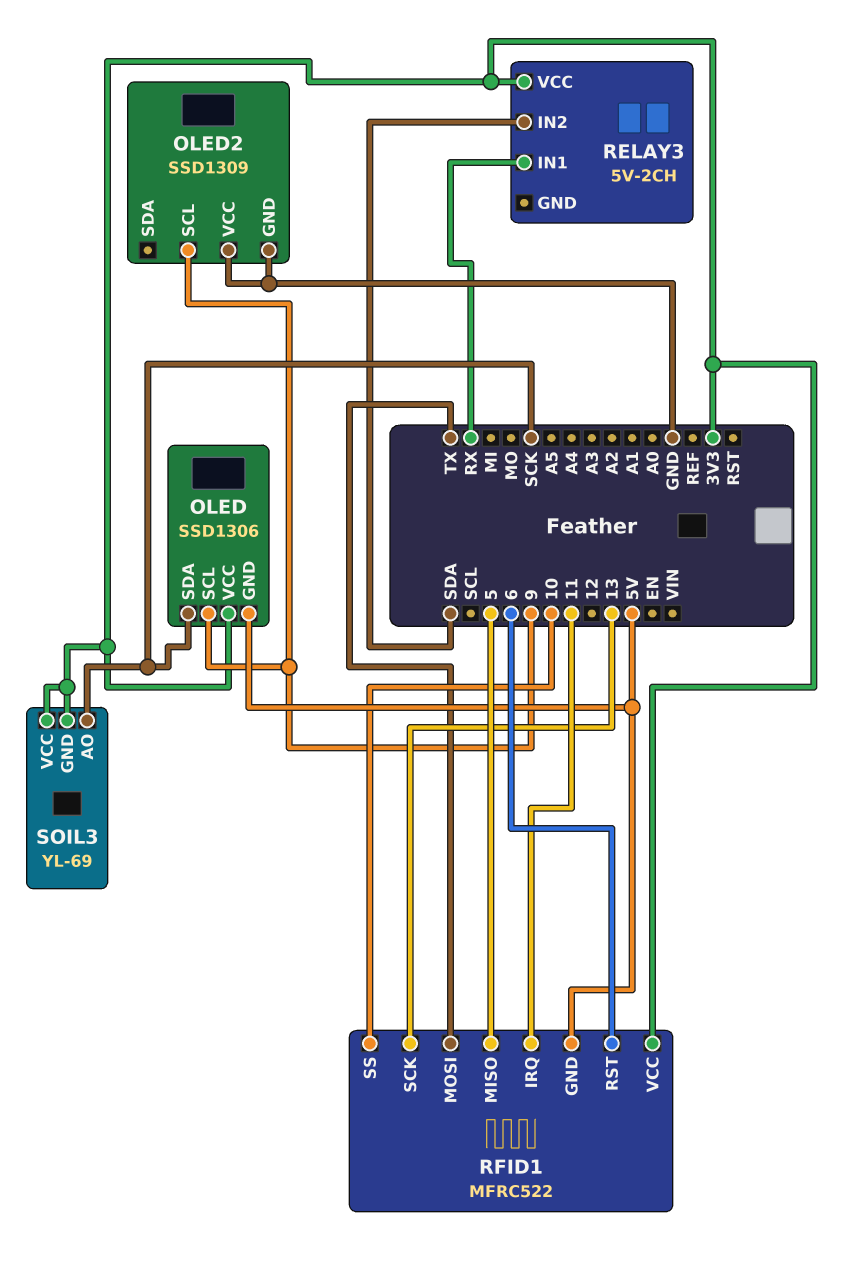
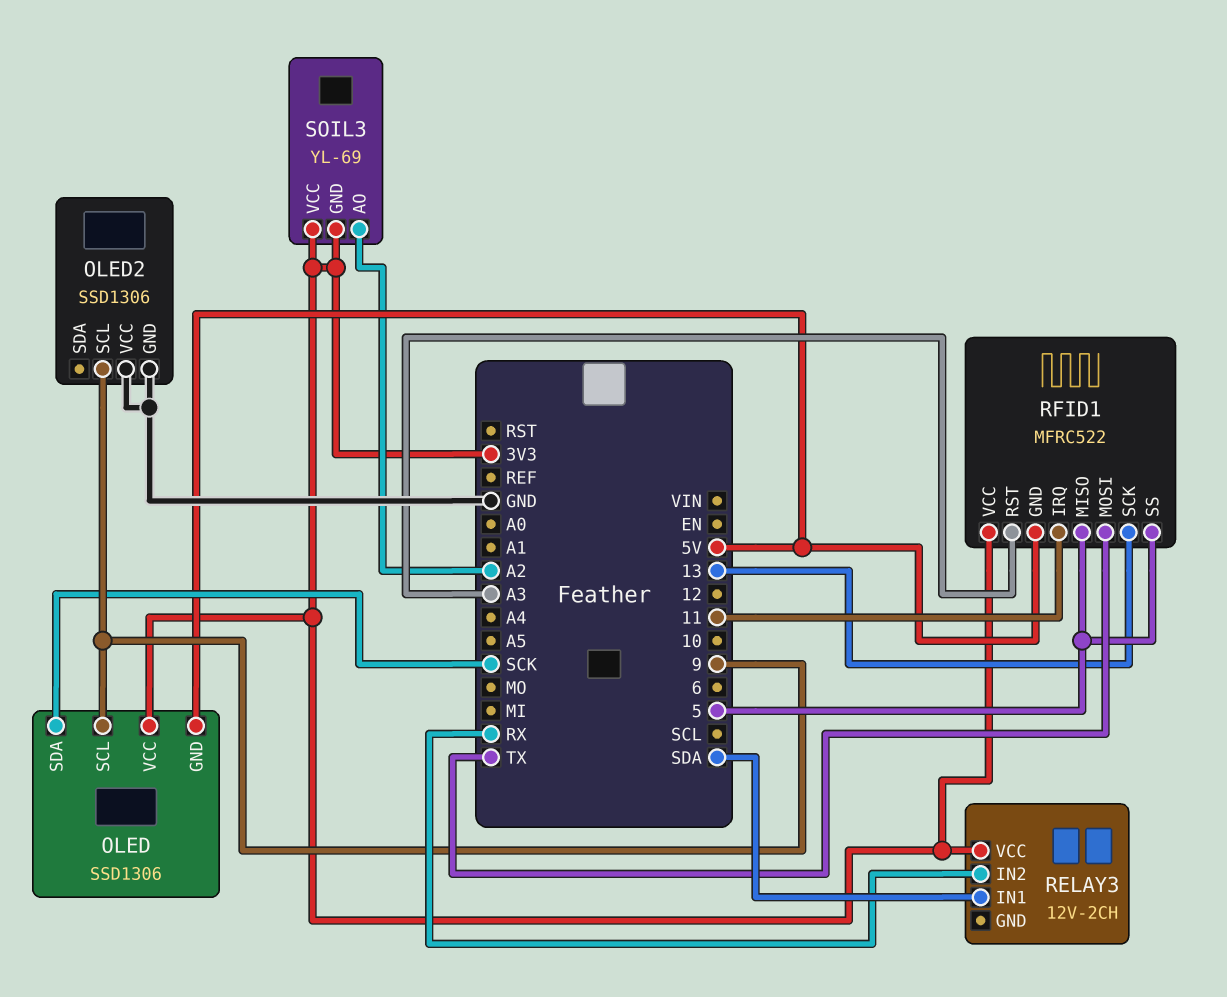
OLED2: SSD1309 -> SSD1306
RELAY3: 5V-2CH -> 12V-2CH
RELAY3 pin IN1: RX -> SDA
RELAY3 pin IN2: SDA -> RX
RFID1 pin RST: 6 -> A3
RFID1 pin SS: 10 -> 5
SOIL3 pin AO: SCK -> A2

